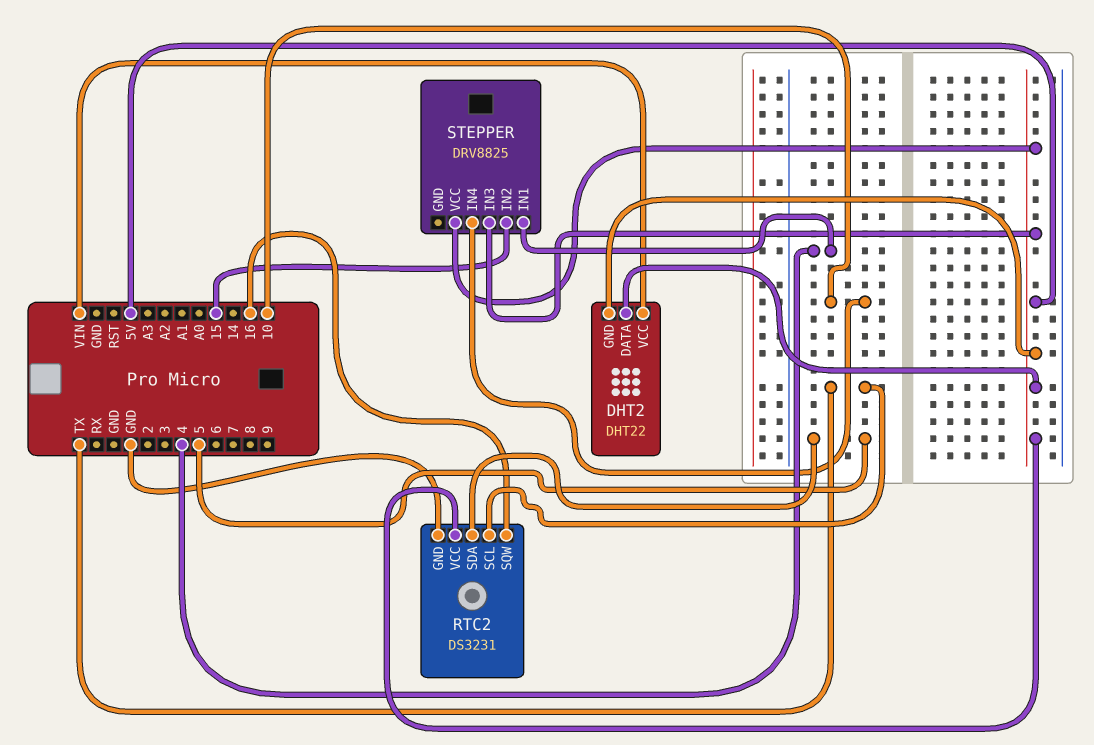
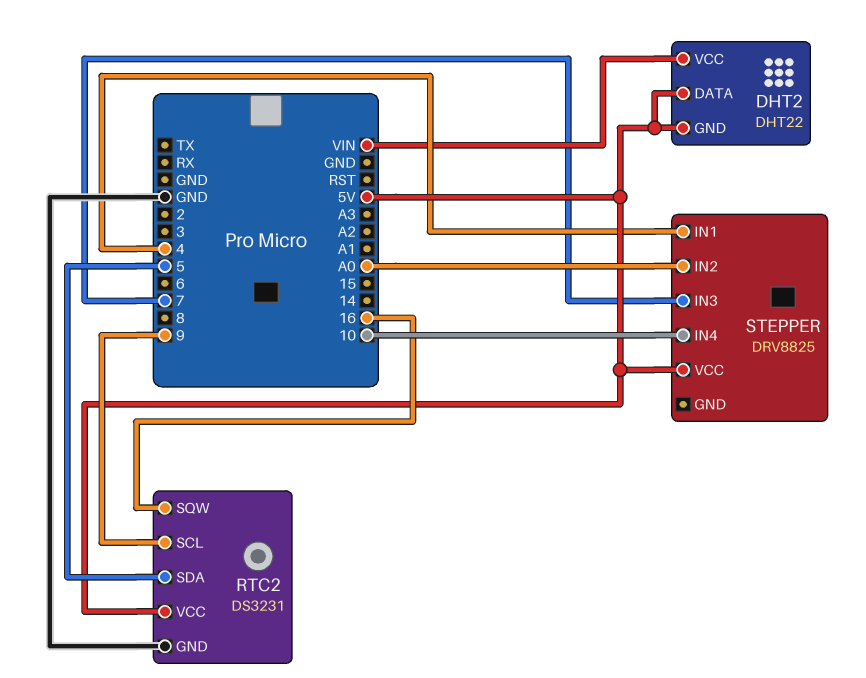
RTC2 pin SCL: TX -> 9
STEPPER pin IN2: 15 -> A0
STEPPER pin IN3: 5V -> 7

